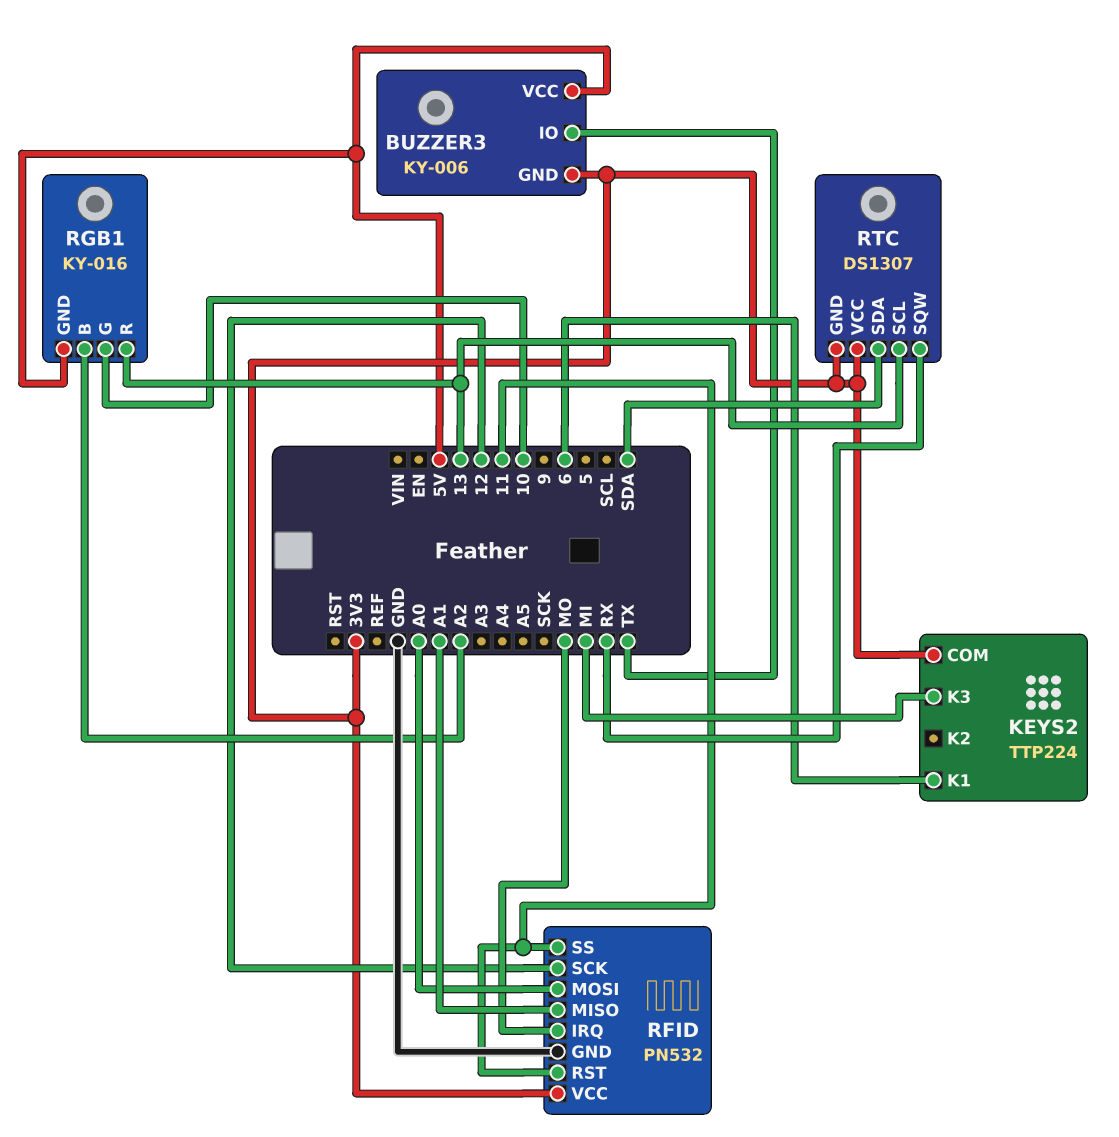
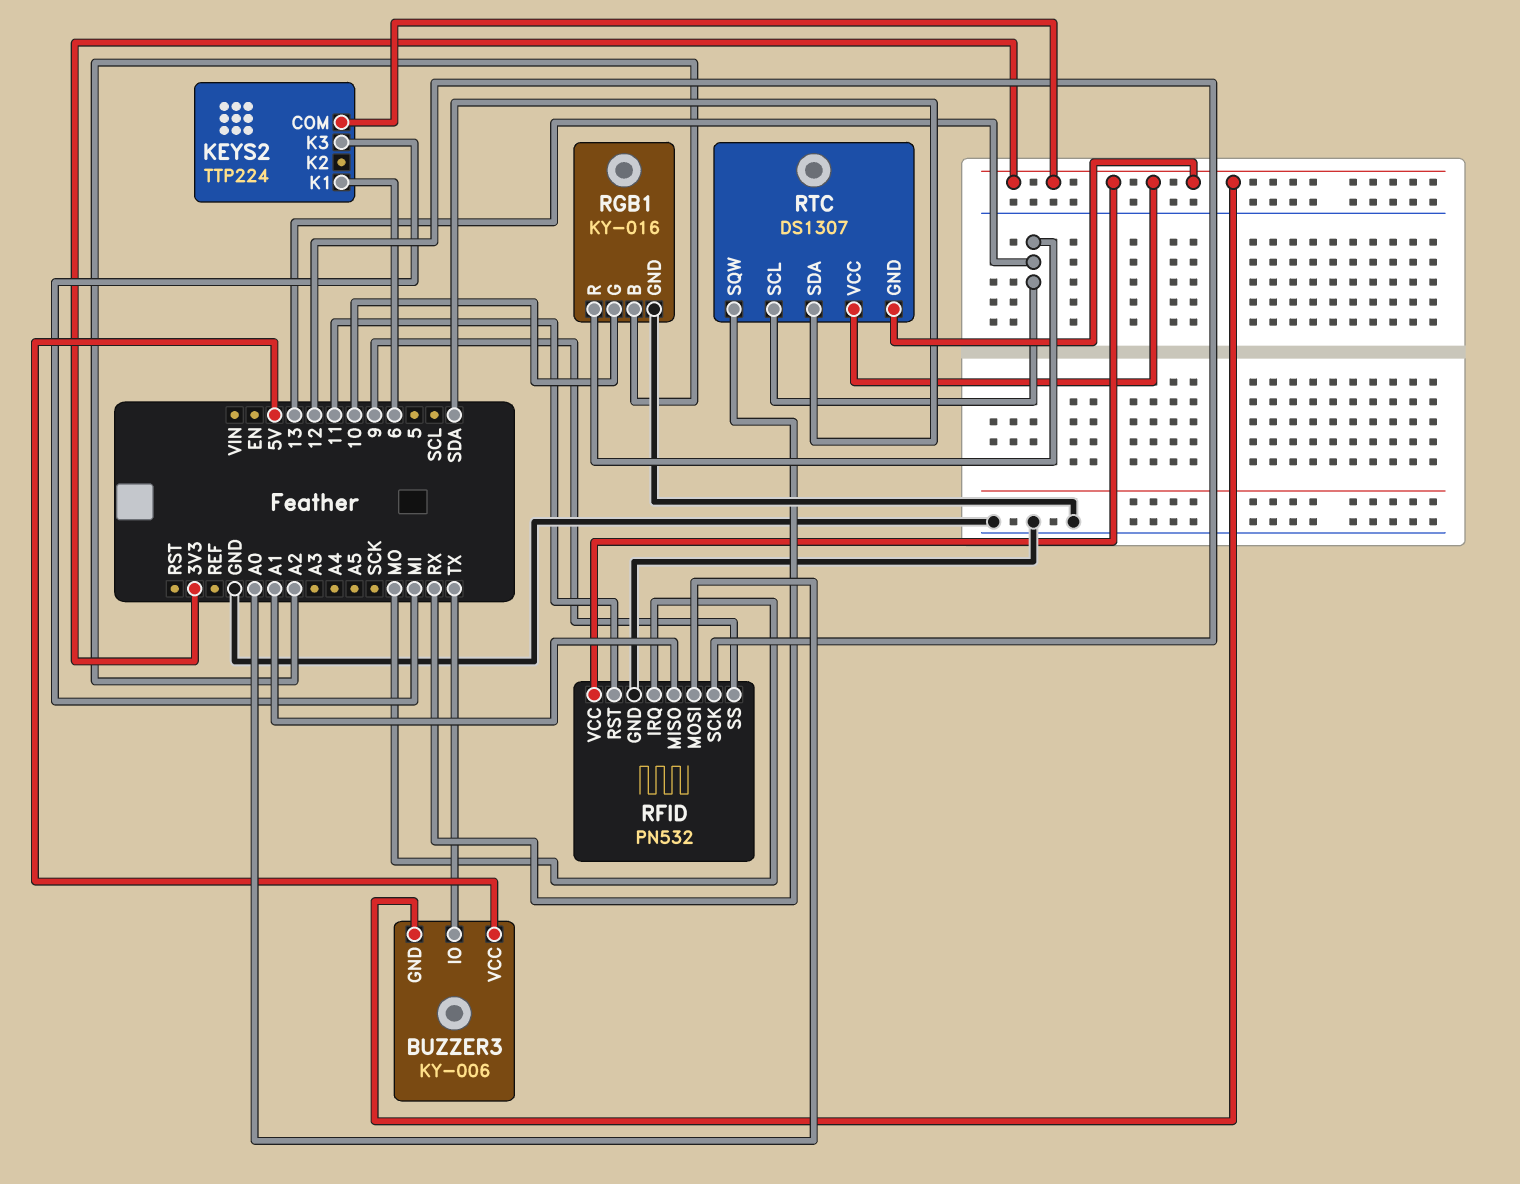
RFID pin SS: 11 -> 9
RGB1 pin GND: 5V -> GND

